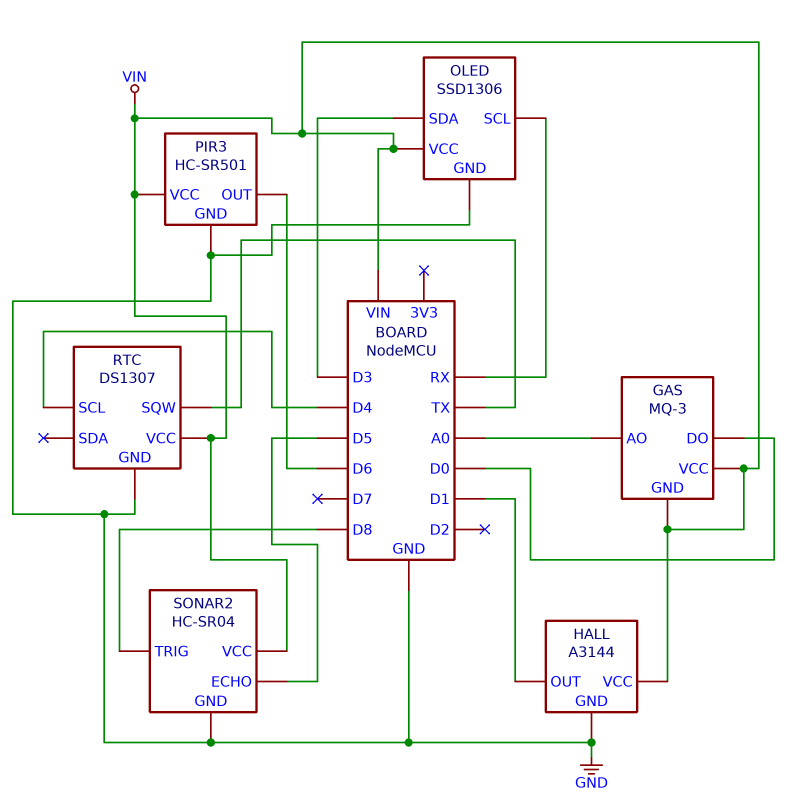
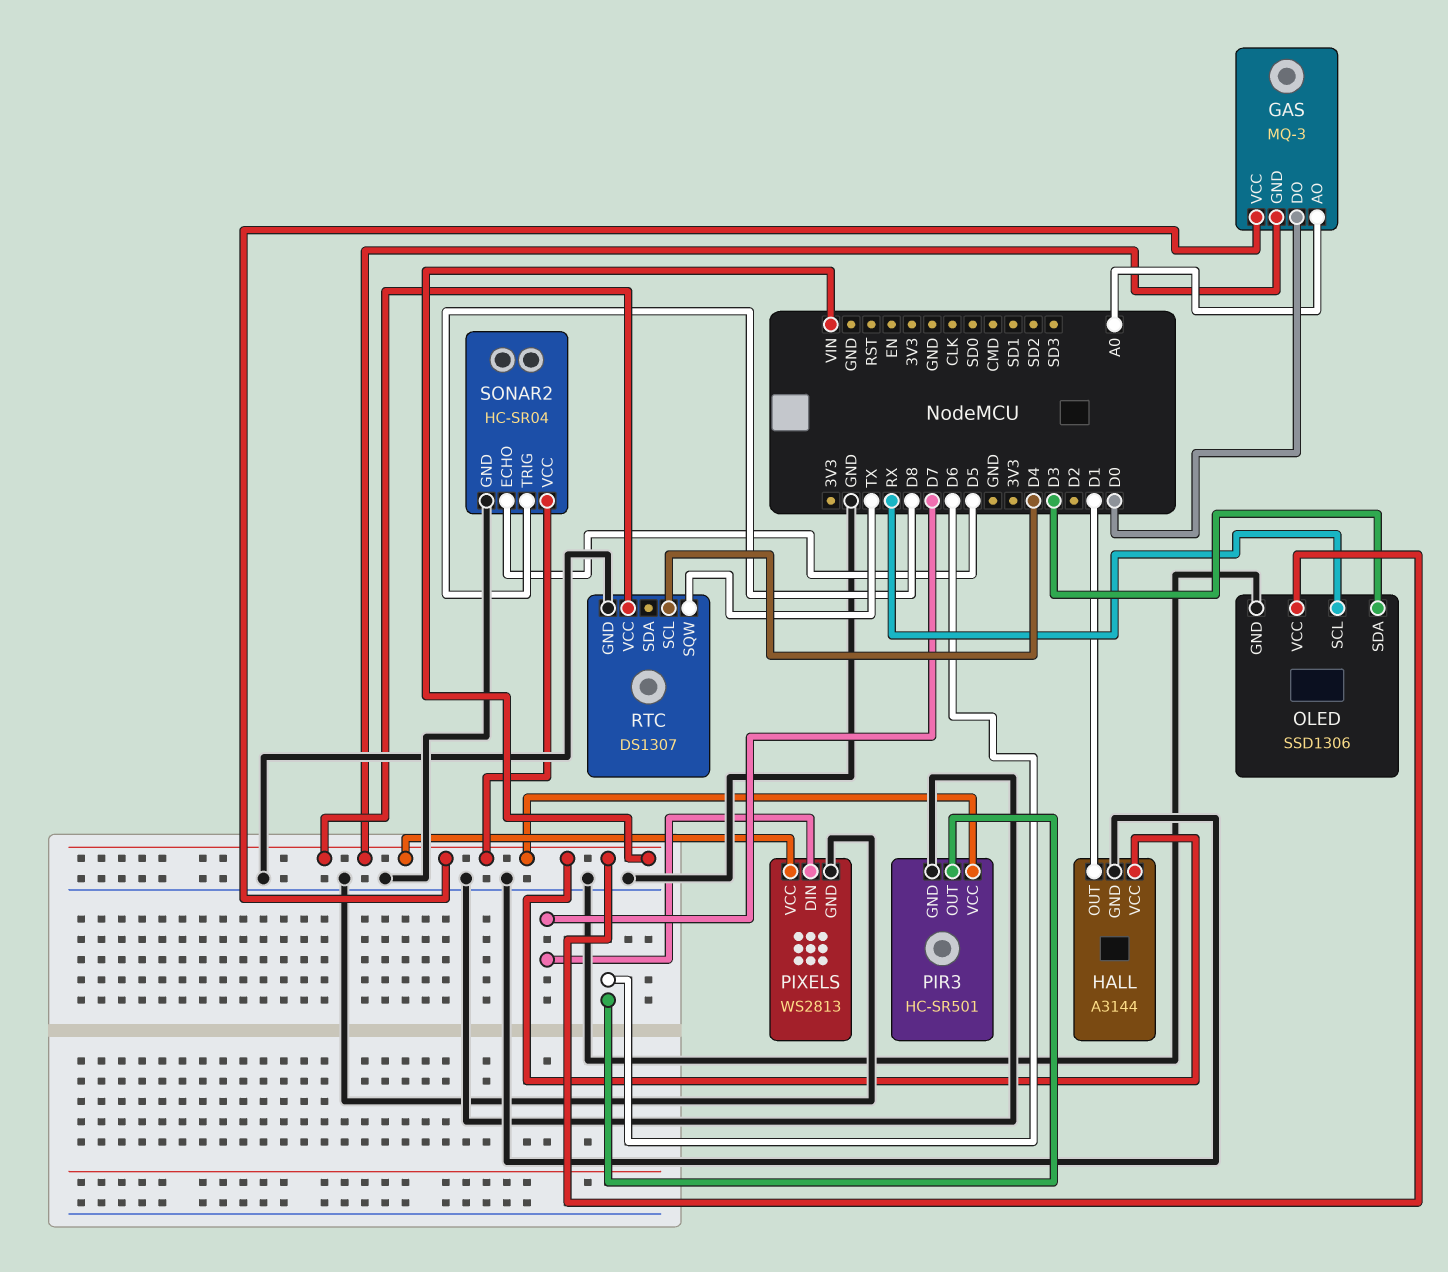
PIXELS: none -> WS2813
PIXELS pin DIN: none -> D7
PIXELS pin GND: none -> GND
PIXELS pin VCC: none -> VIN

